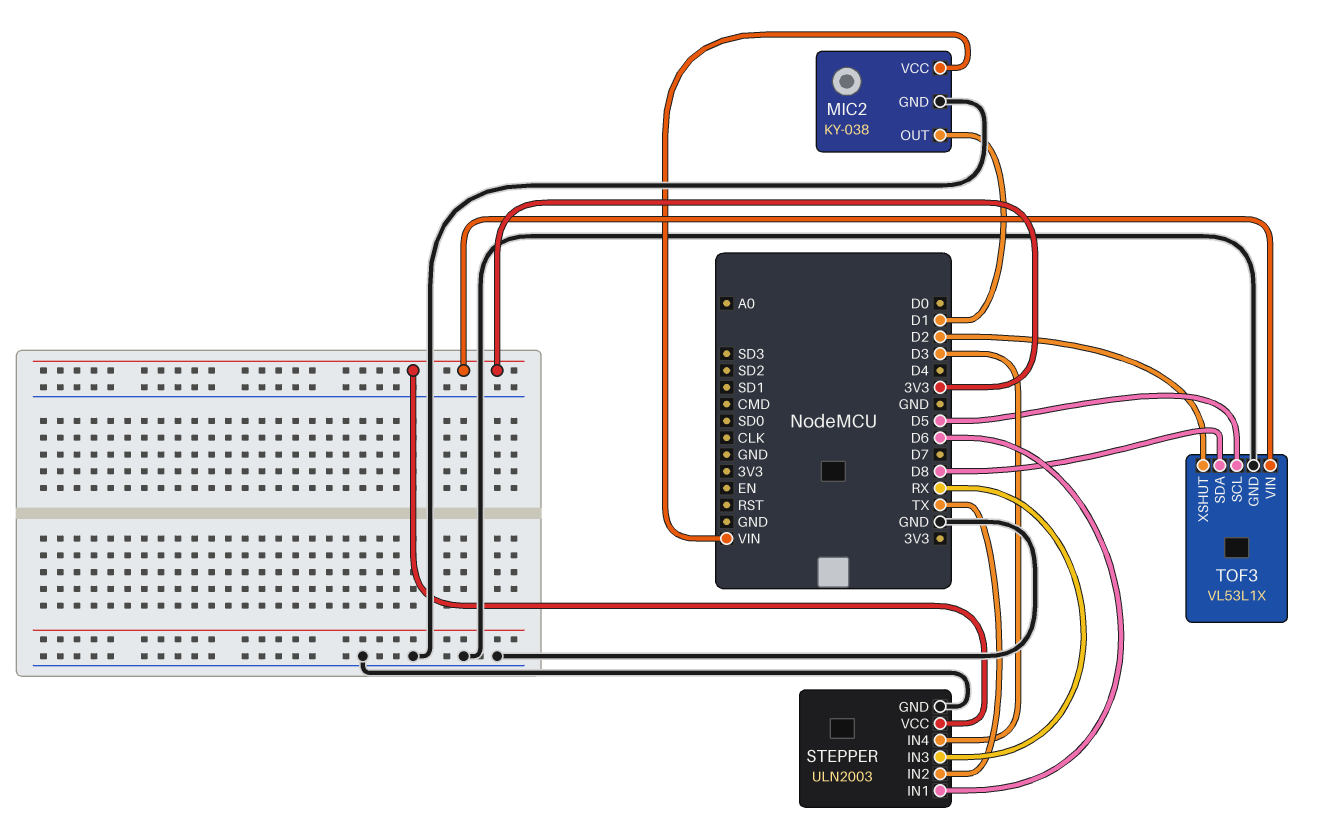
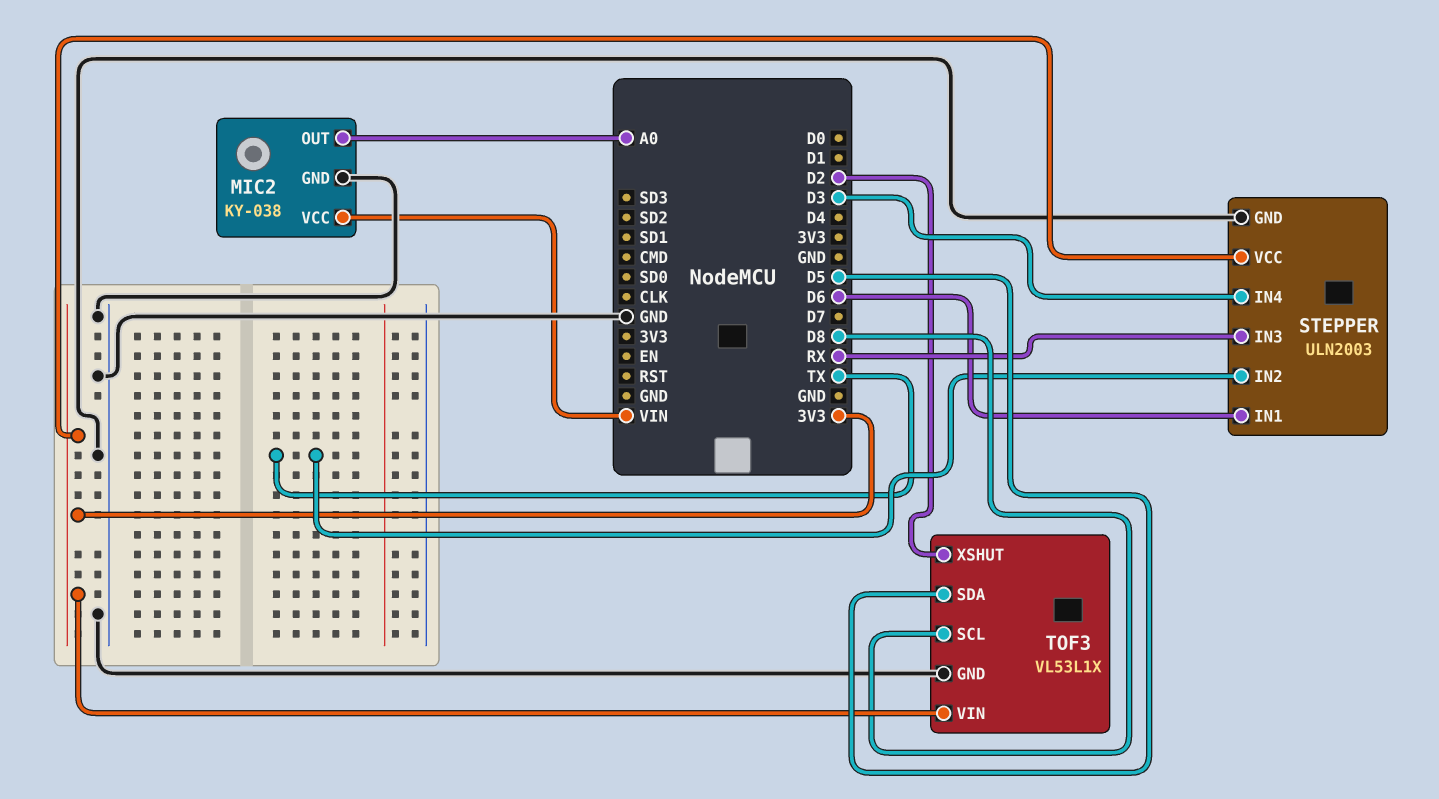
MIC2 pin OUT: D1 -> A0
TOF3 pin SCL: D5 -> D8
TOF3 pin SDA: D8 -> D5

